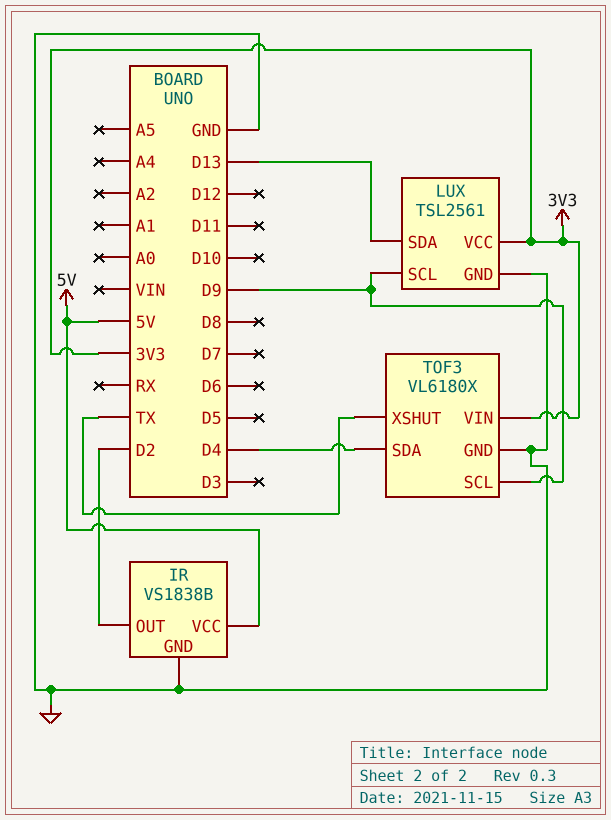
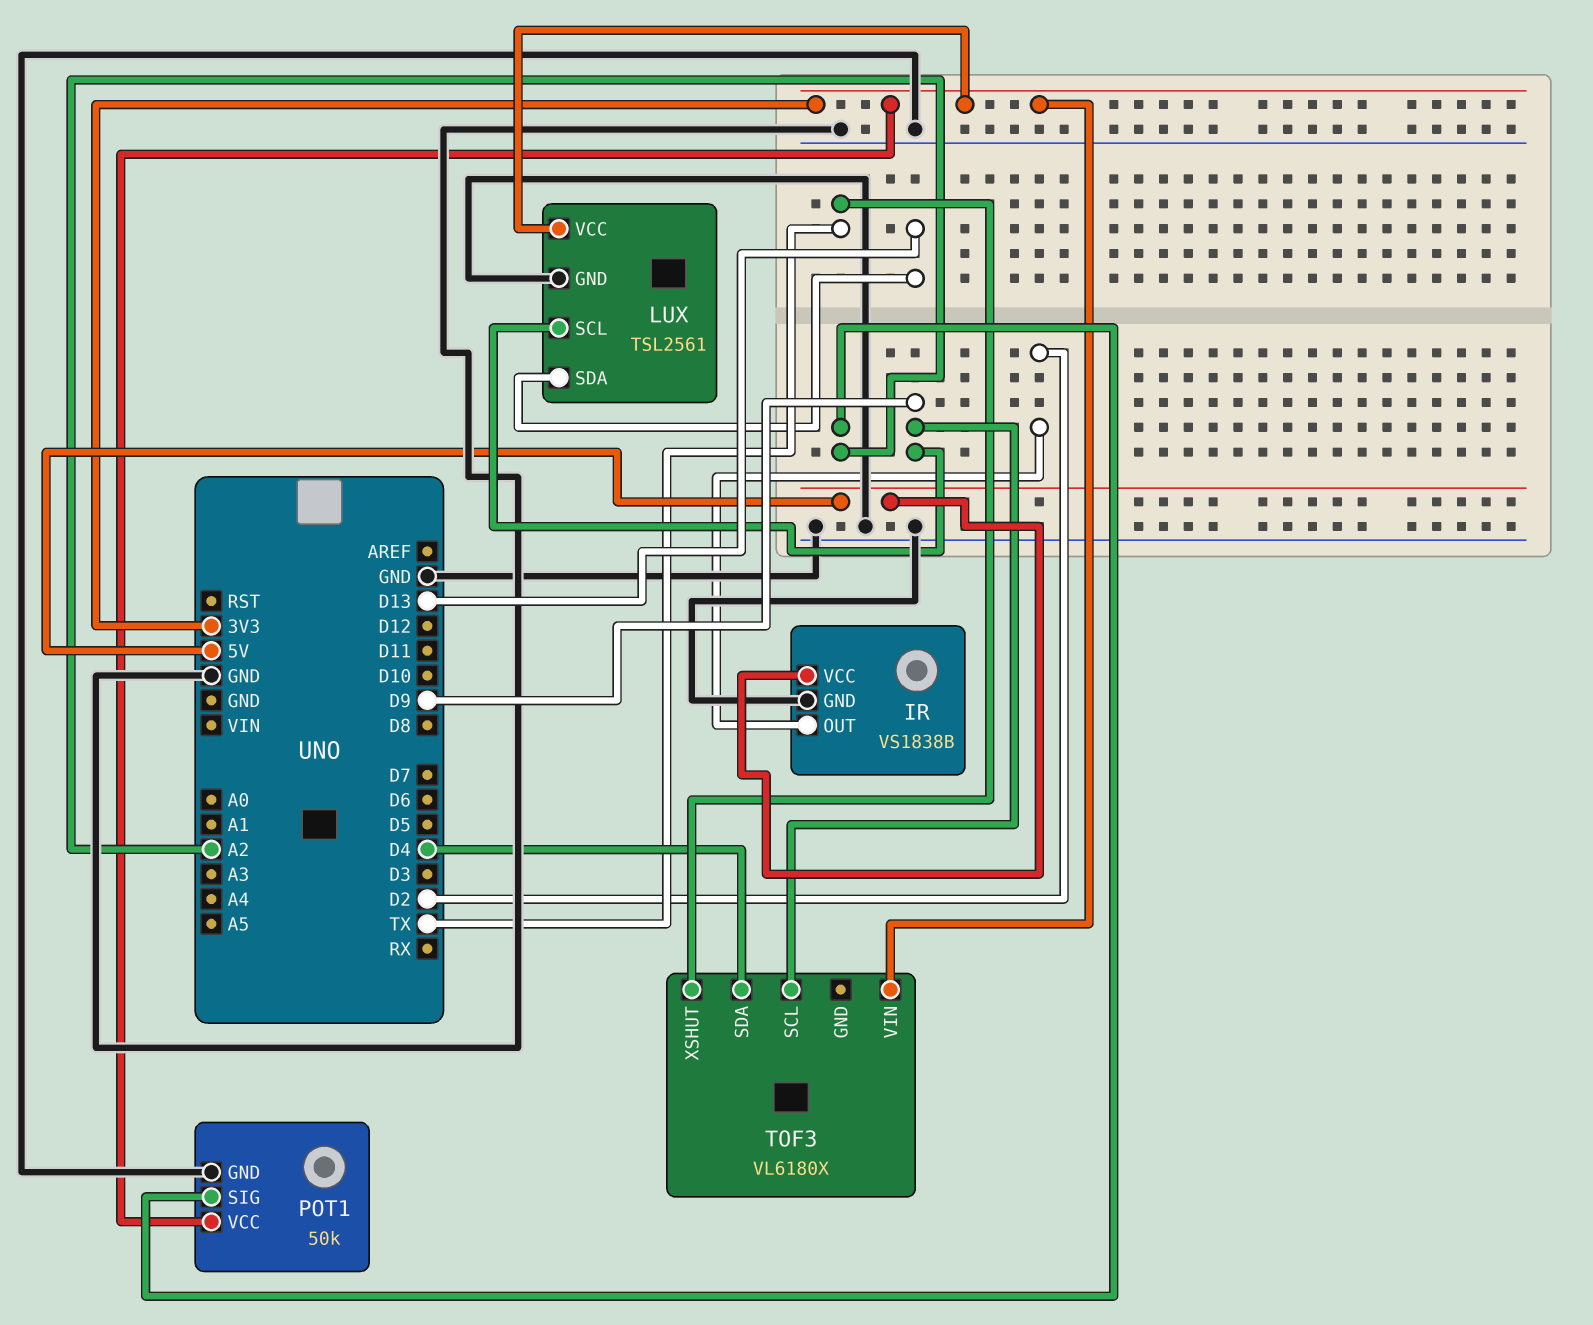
POT1: none -> 50k
POT1 pin GND: none -> GND
POT1 pin SIG: none -> A2
POT1 pin VCC: none -> 3V3
TOF3 pin GND: GND -> none

